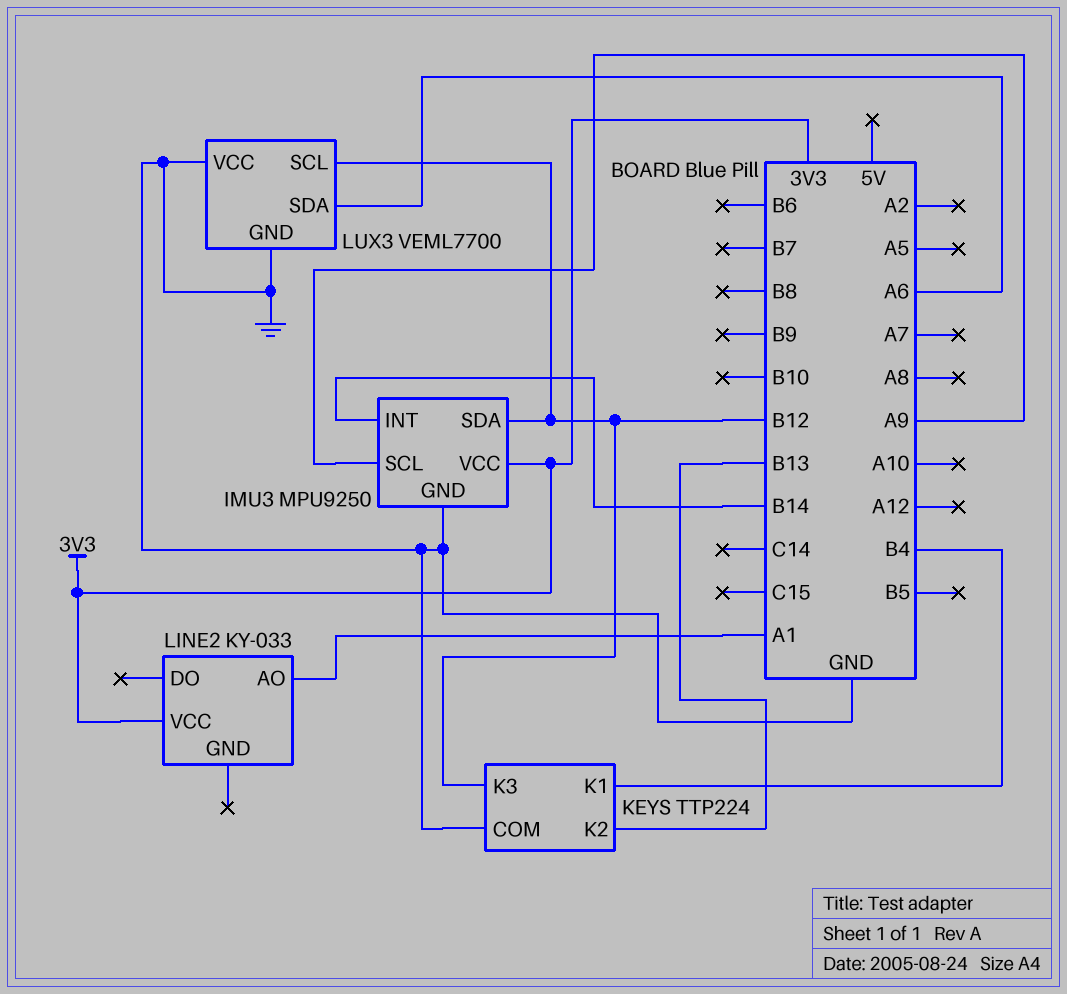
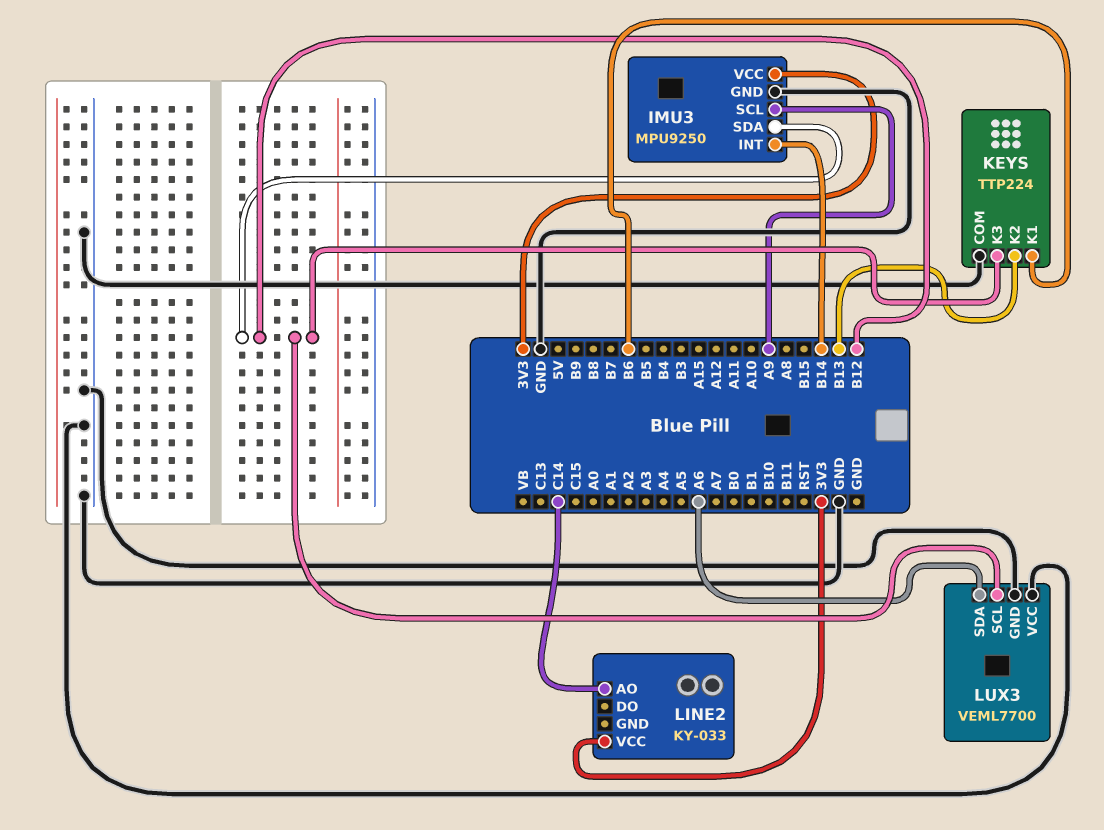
KEYS pin K1: B4 -> B6
LINE2 pin AO: A1 -> C14

